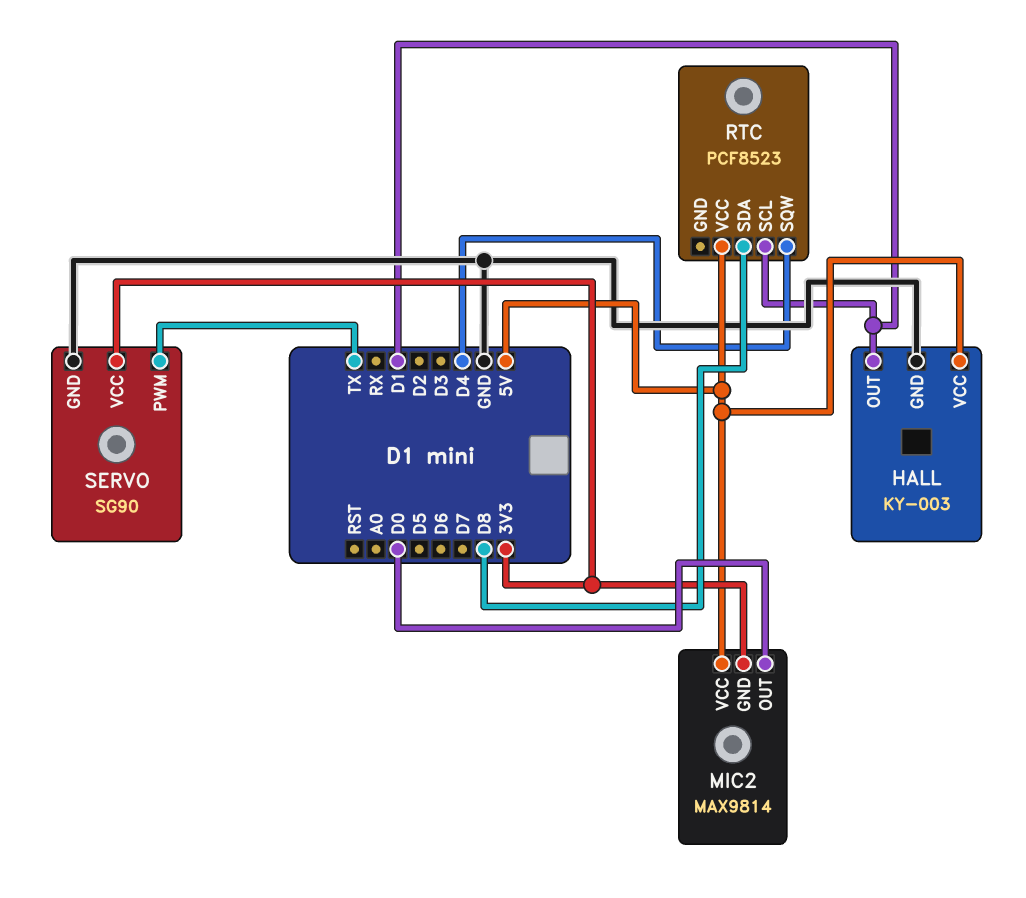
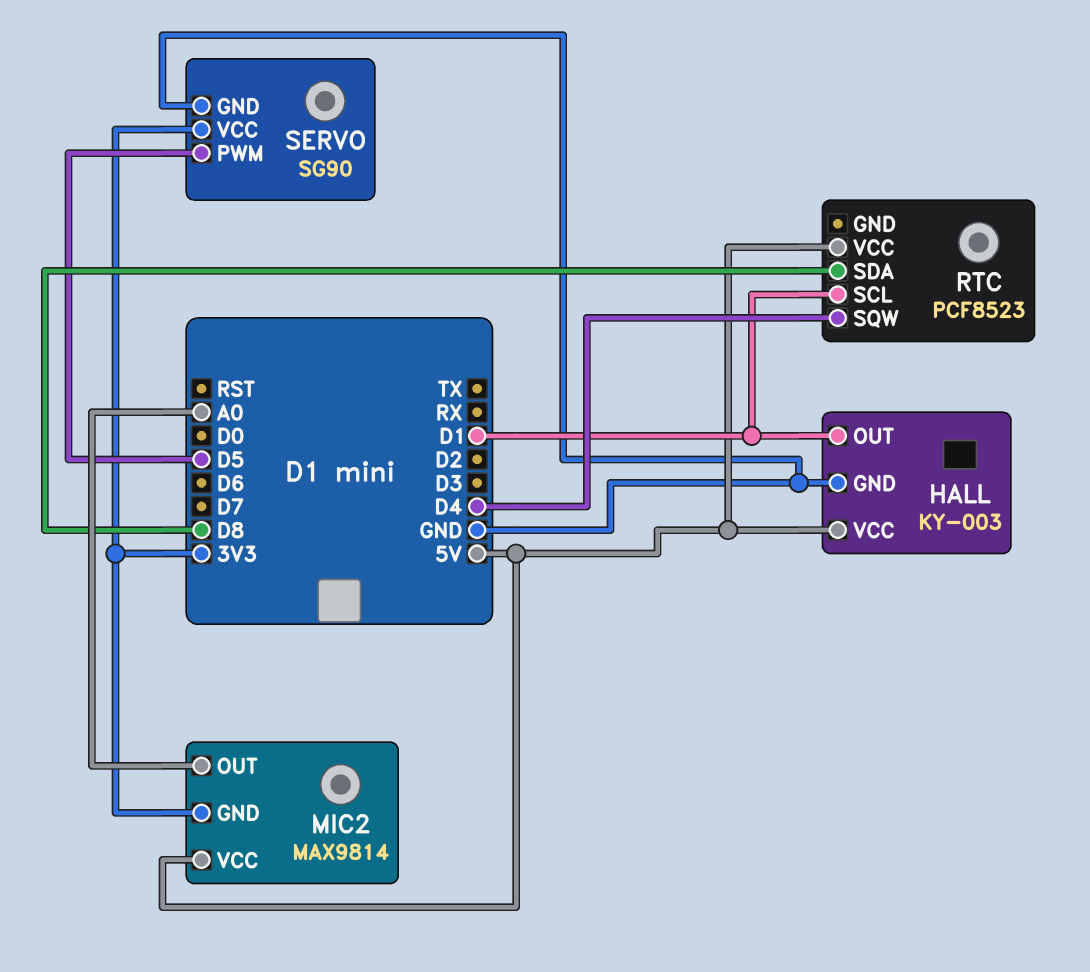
MIC2 pin OUT: D0 -> A0
SERVO pin PWM: TX -> D5

